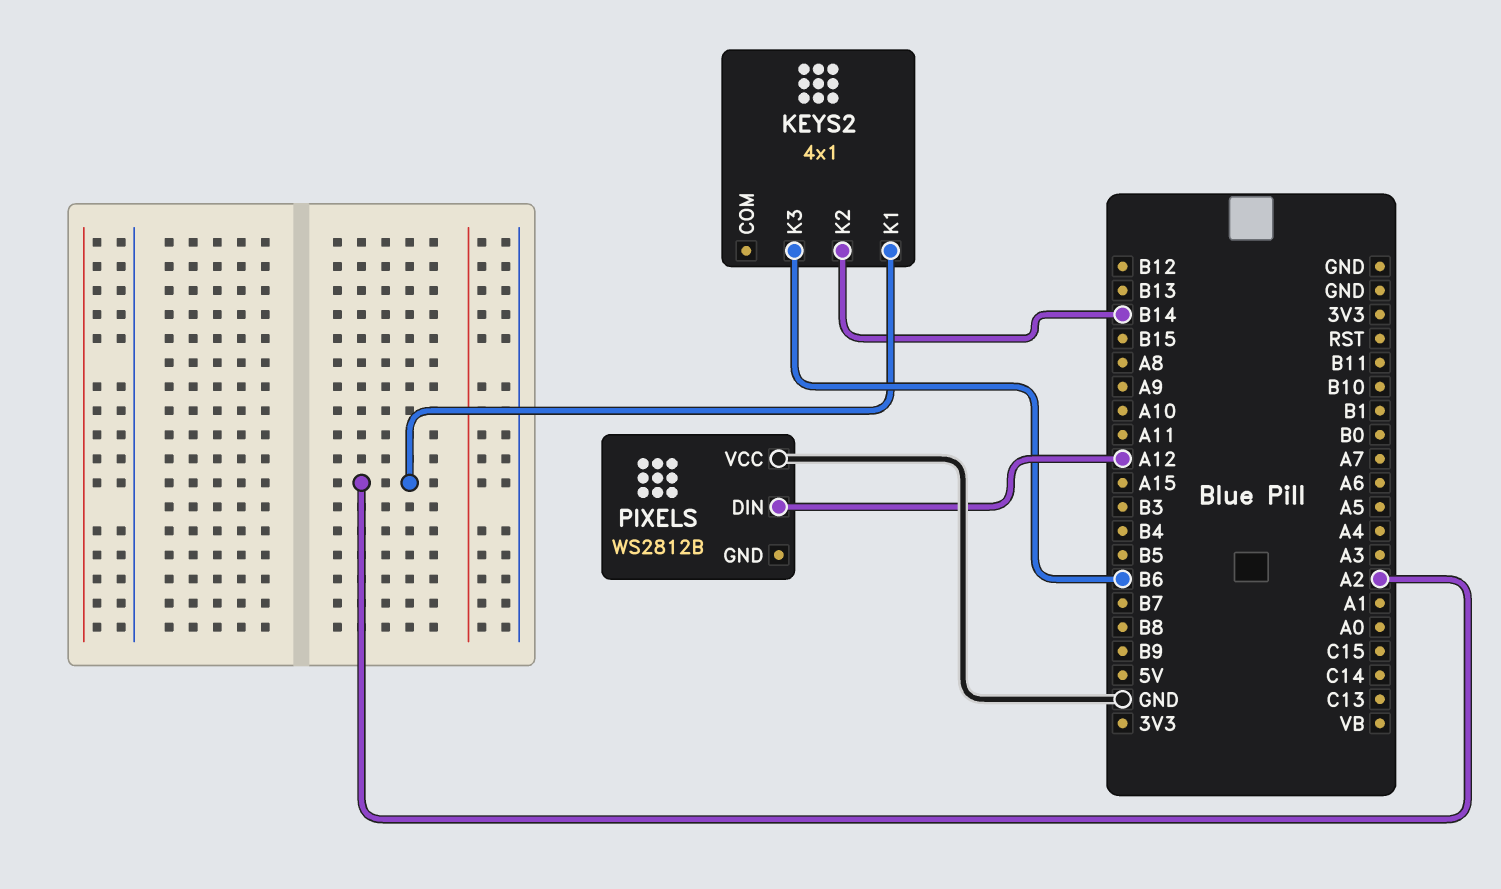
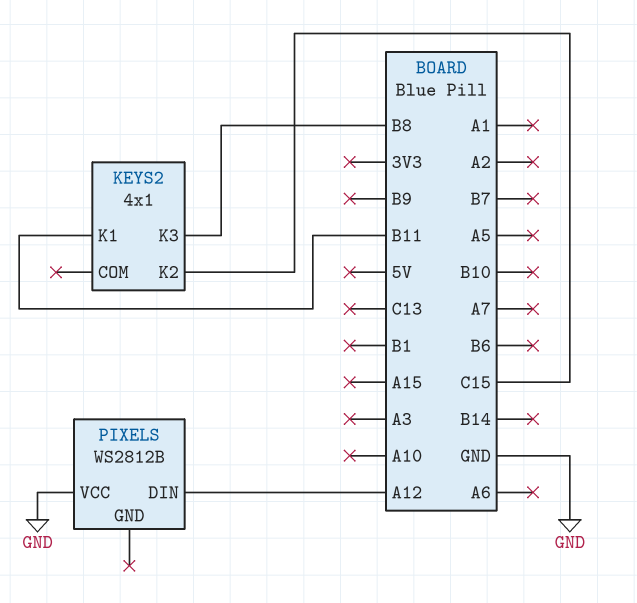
KEYS2 pin K1: A2 -> B11
KEYS2 pin K2: B14 -> C15
KEYS2 pin K3: B6 -> B8

